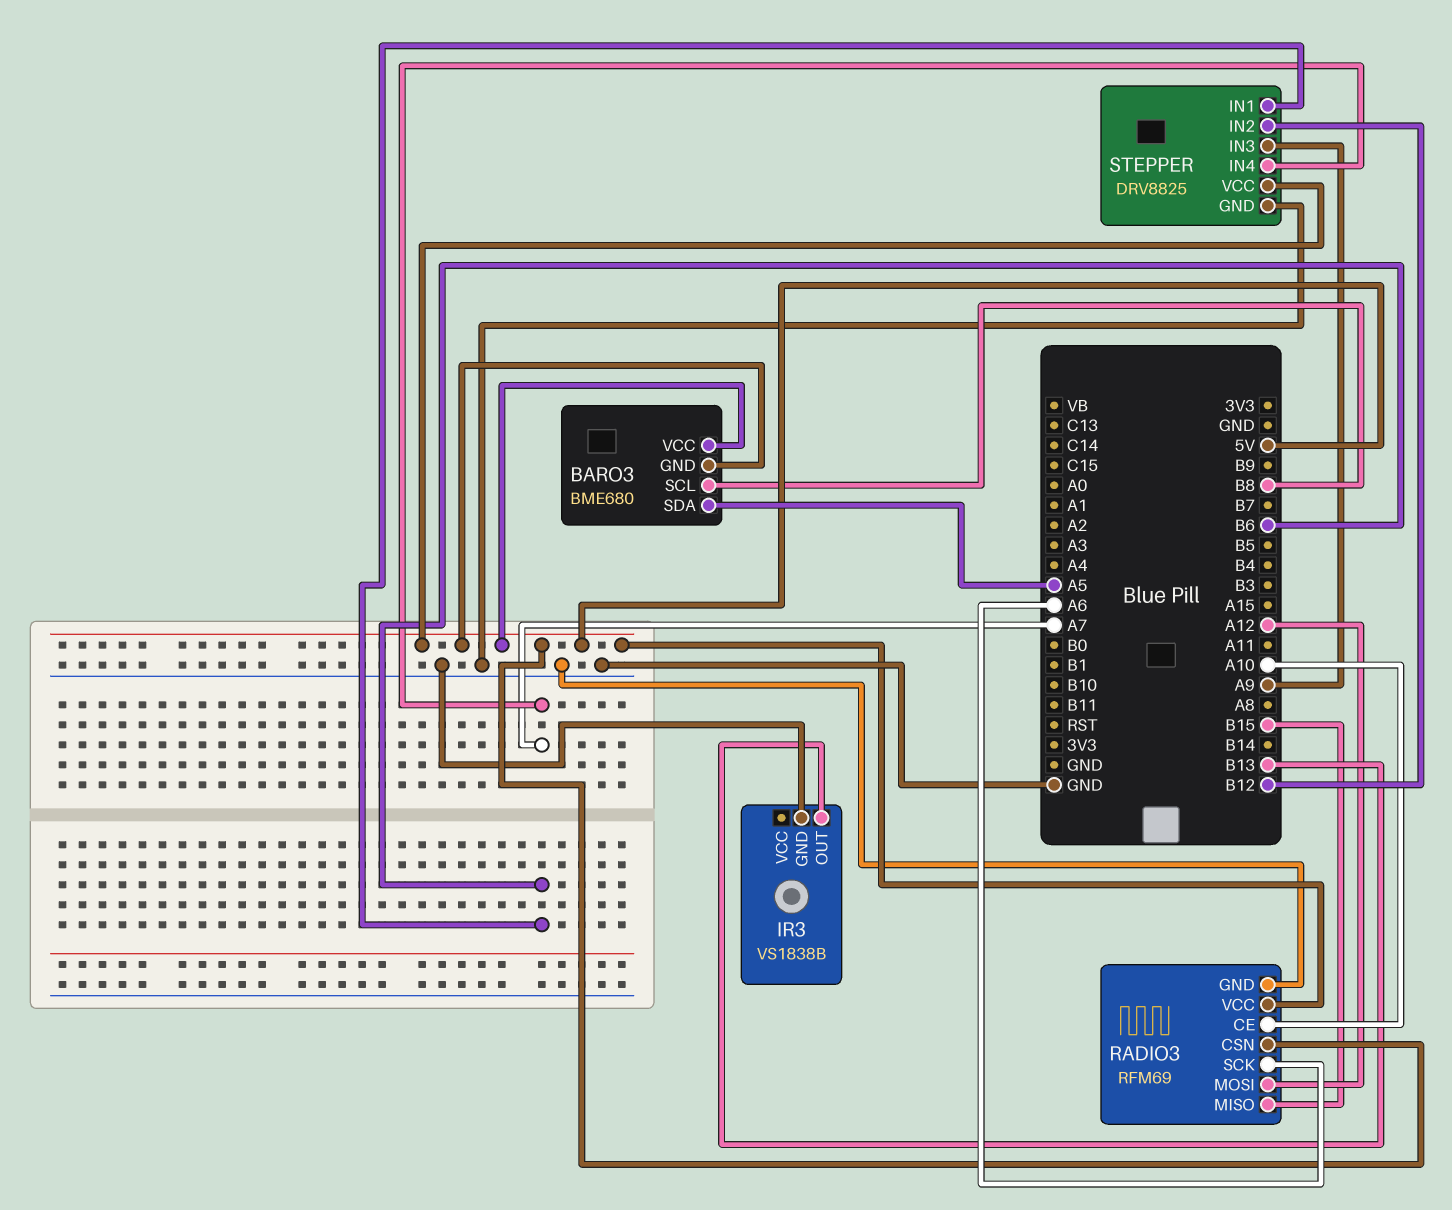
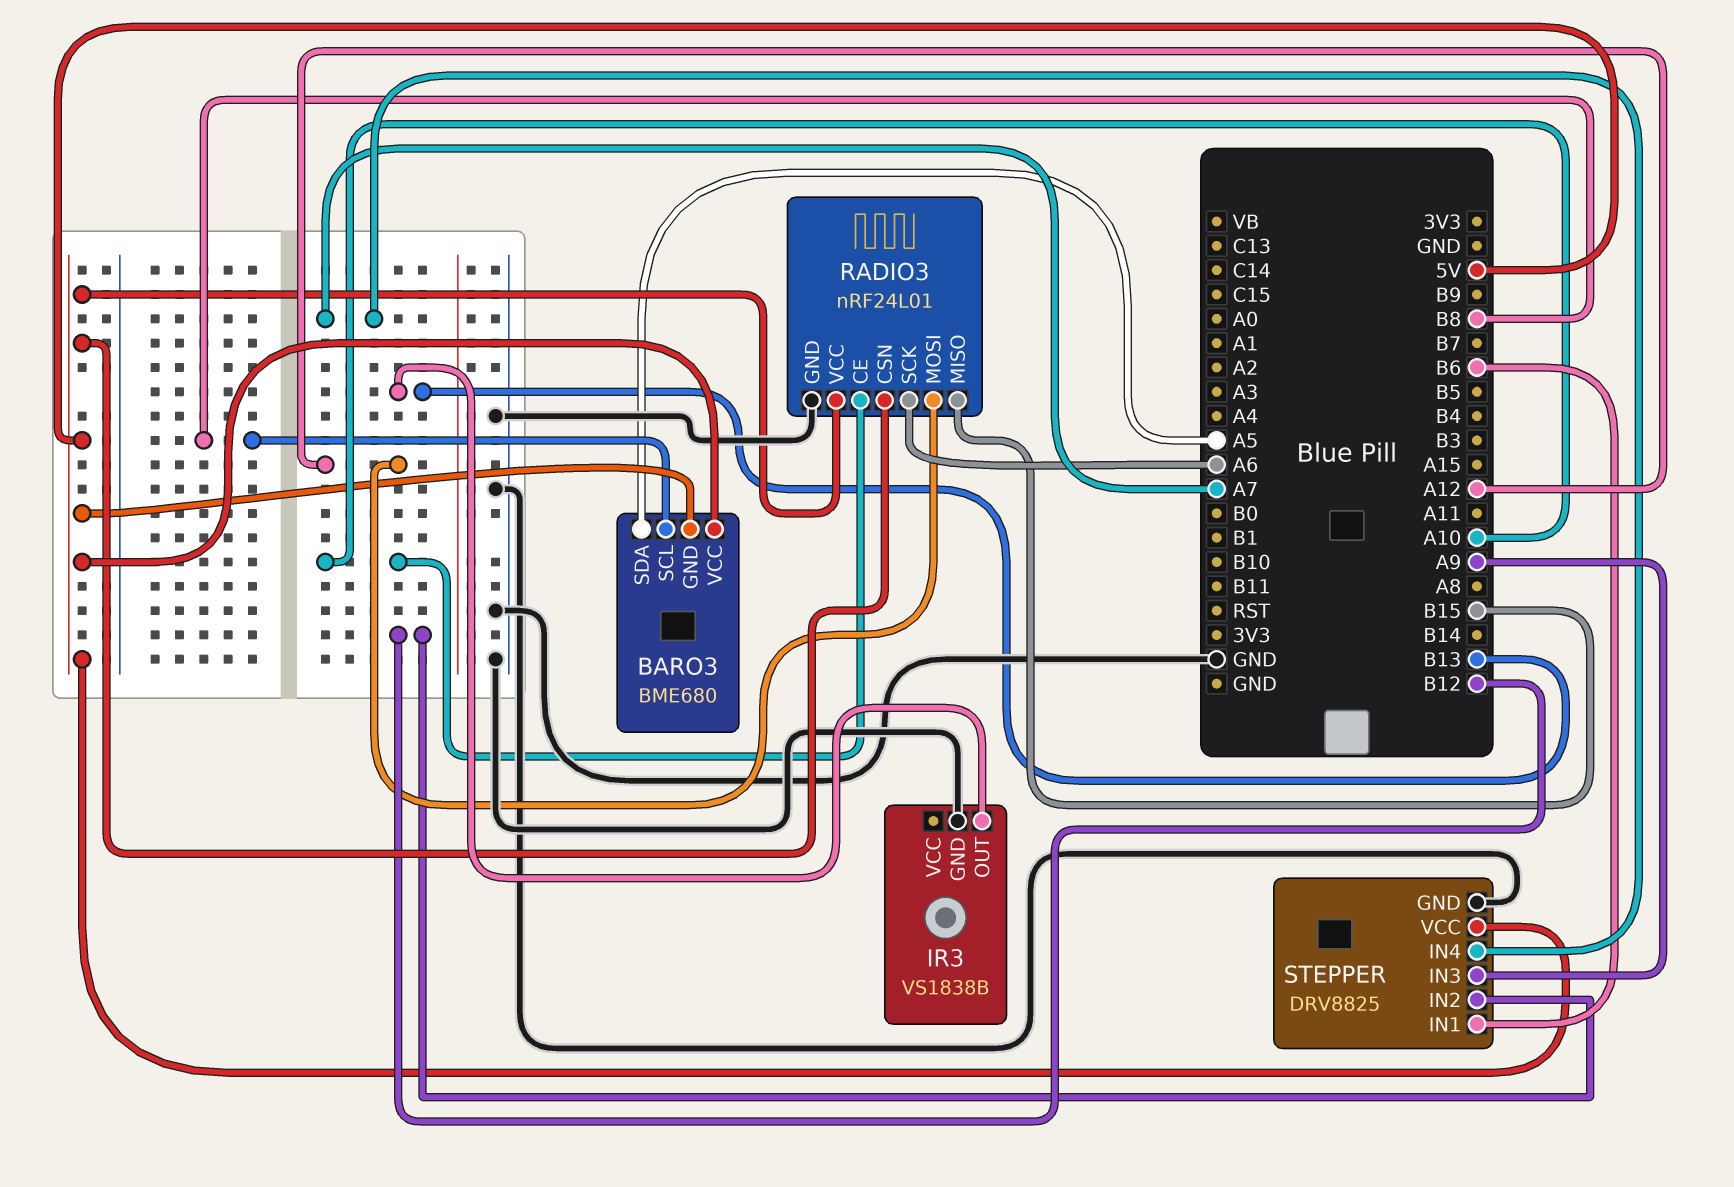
RADIO3: RFM69 -> nRF24L01

